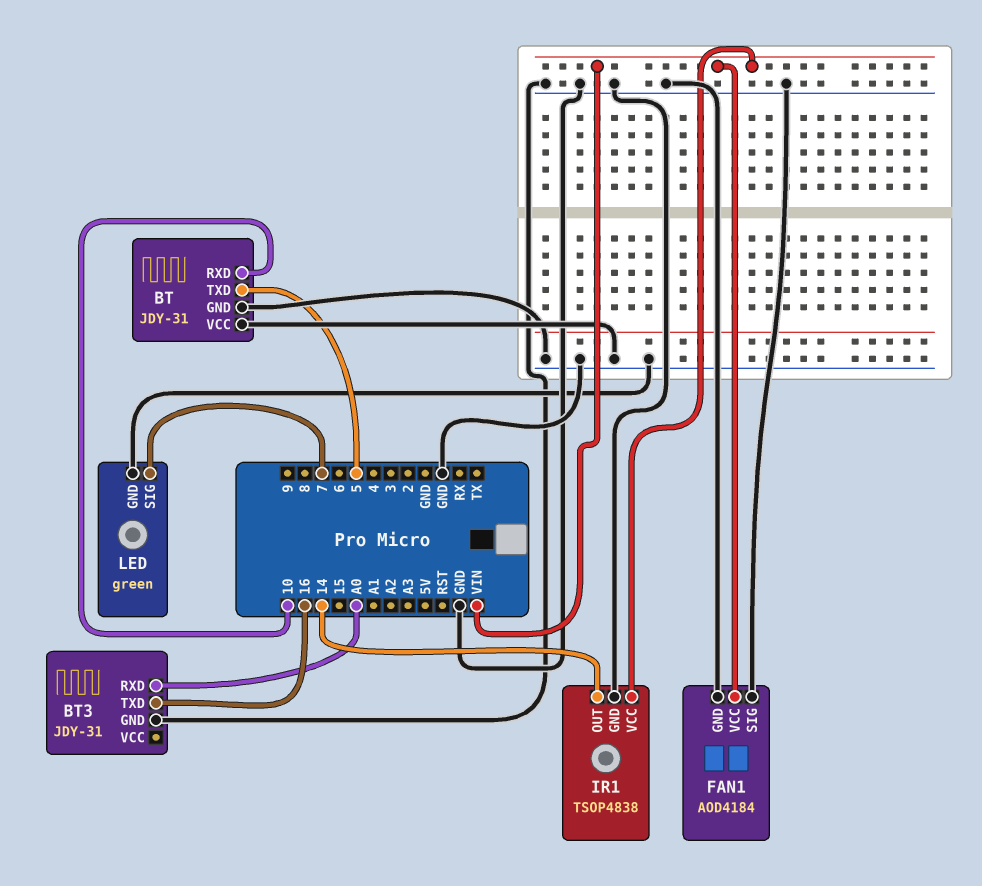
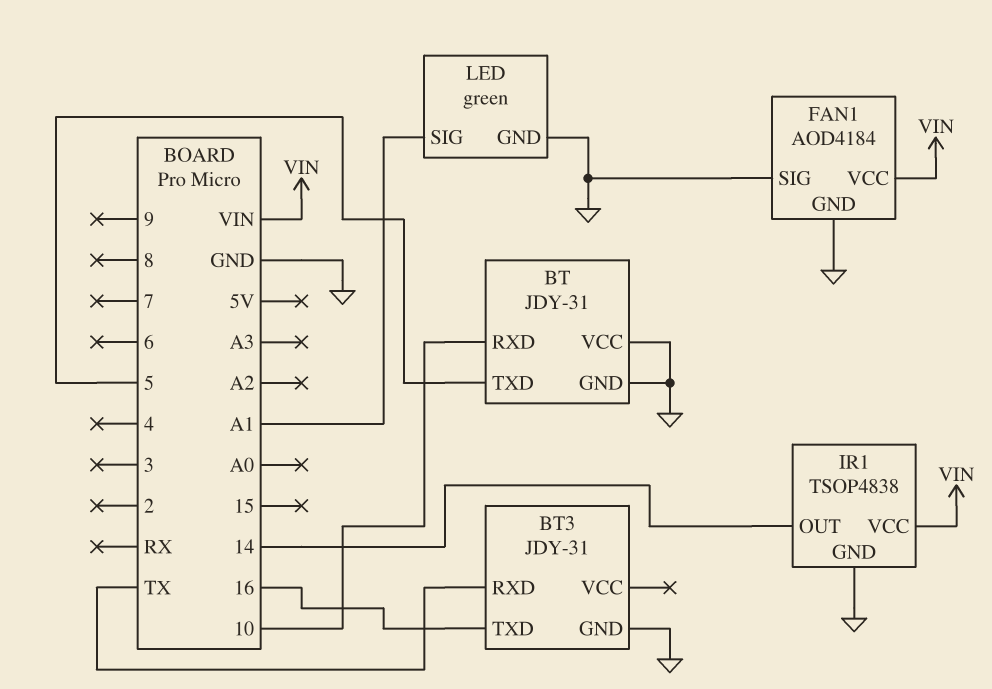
BT3 pin RXD: A0 -> TX
LED pin SIG: 7 -> A1

